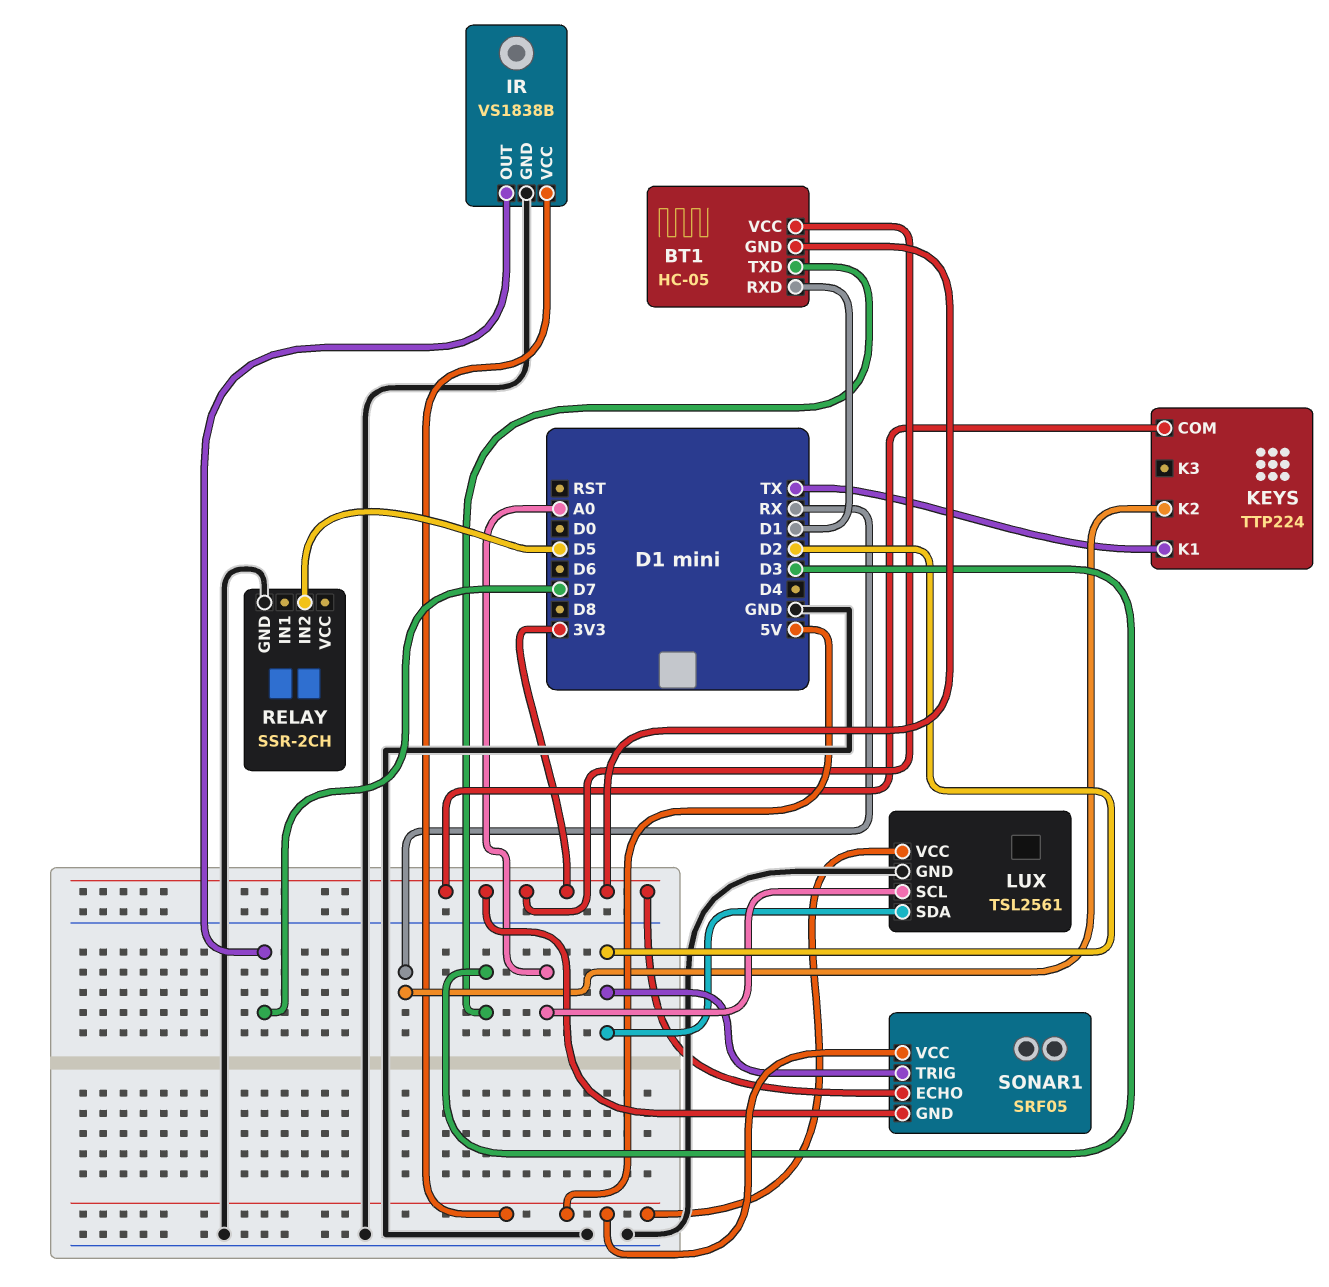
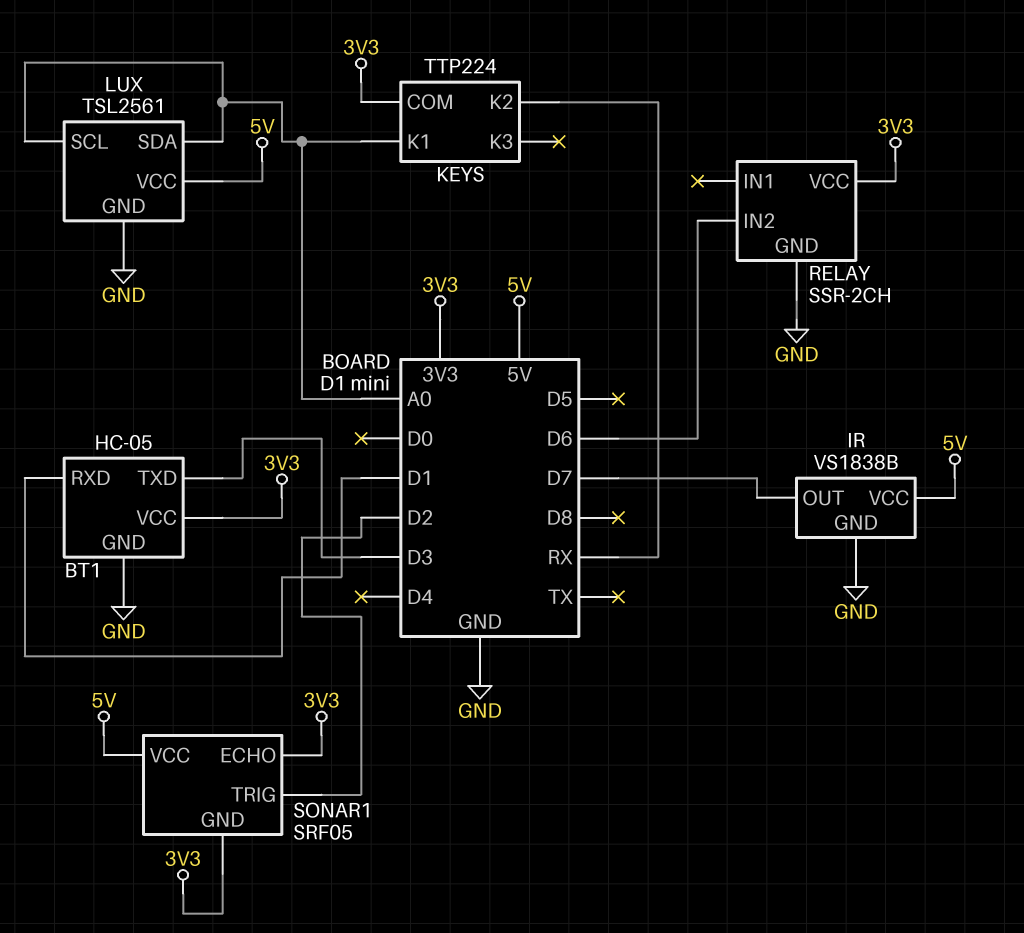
BT1 pin GND: 3V3 -> GND
KEYS pin K1: TX -> A0
LUX pin SDA: D2 -> A0
RELAY pin IN2: D5 -> D6
RELAY pin VCC: none -> 3V3

